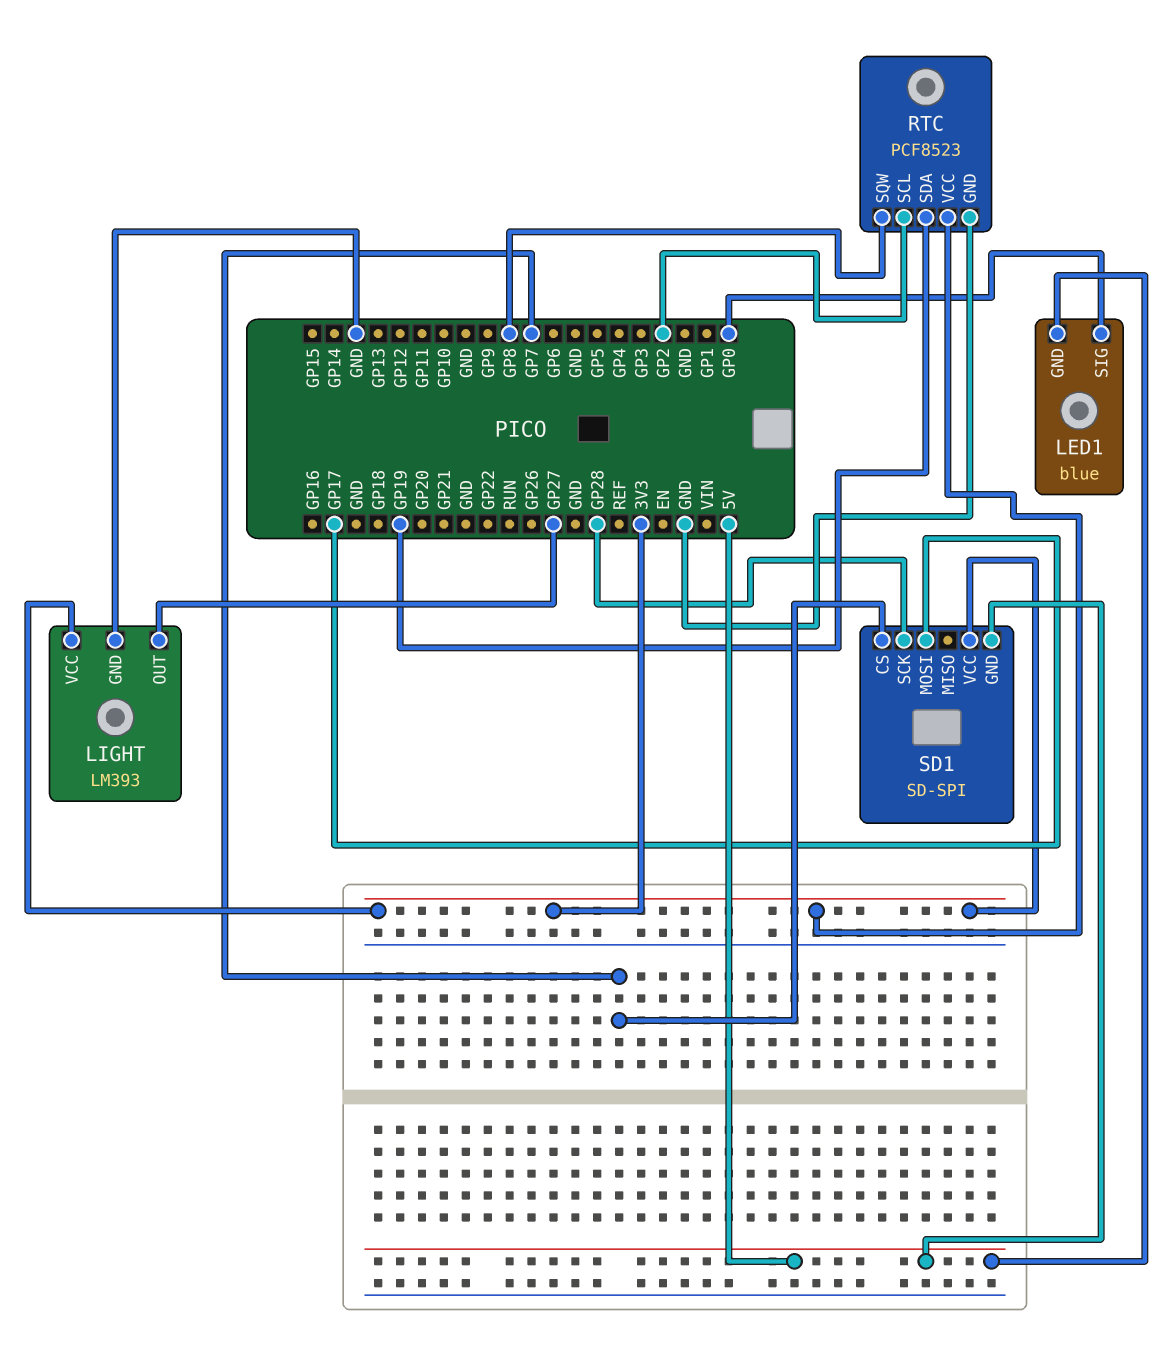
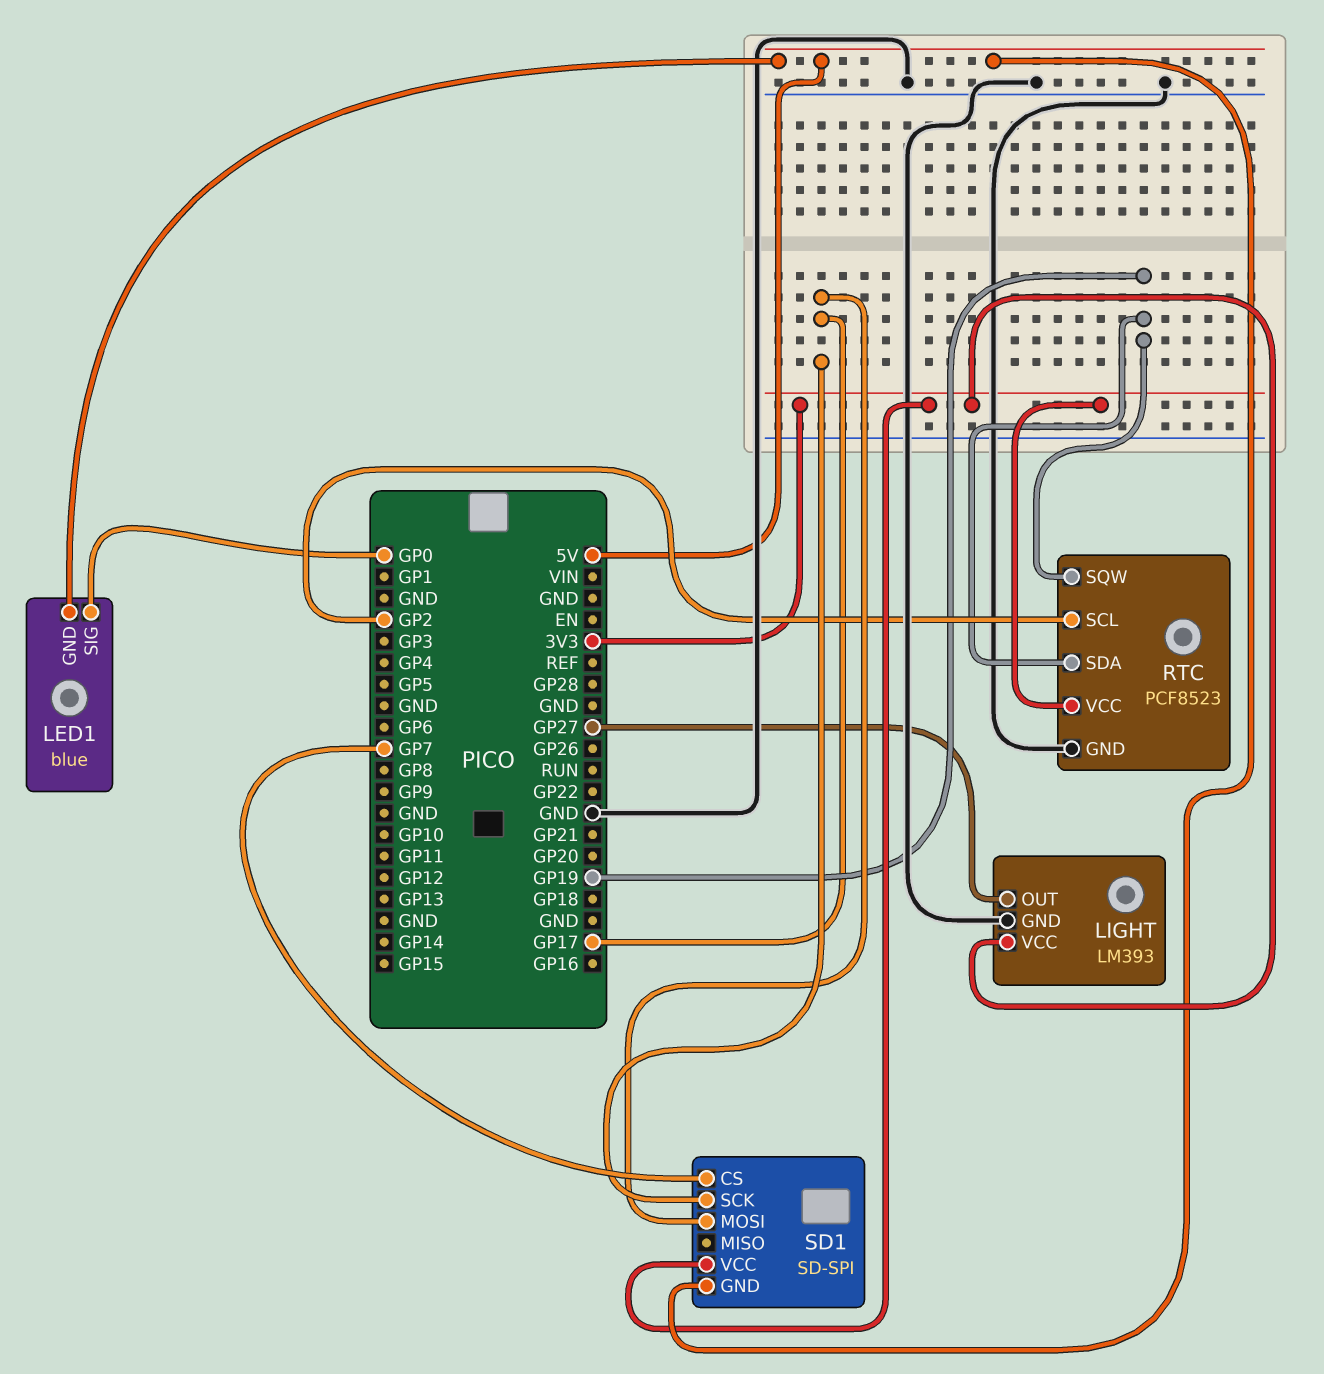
RTC pin SQW: GP8 -> GP19
SD1 pin SCK: GP28 -> GP17

